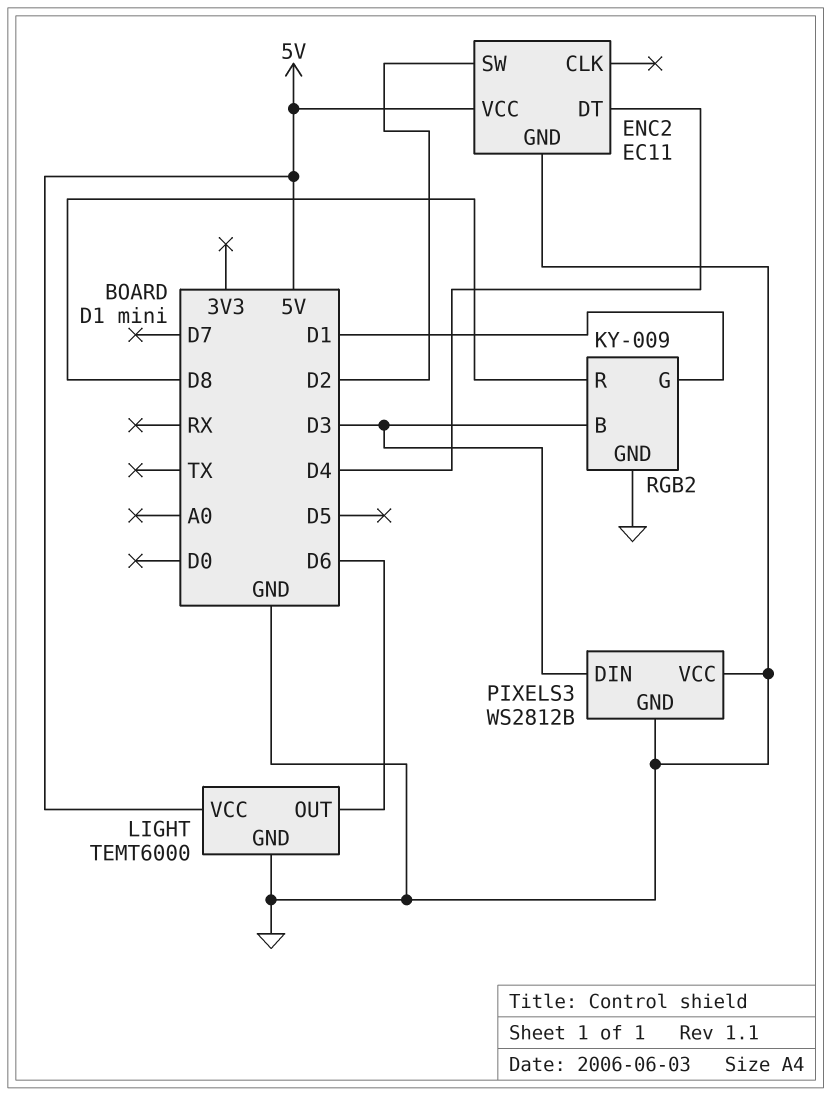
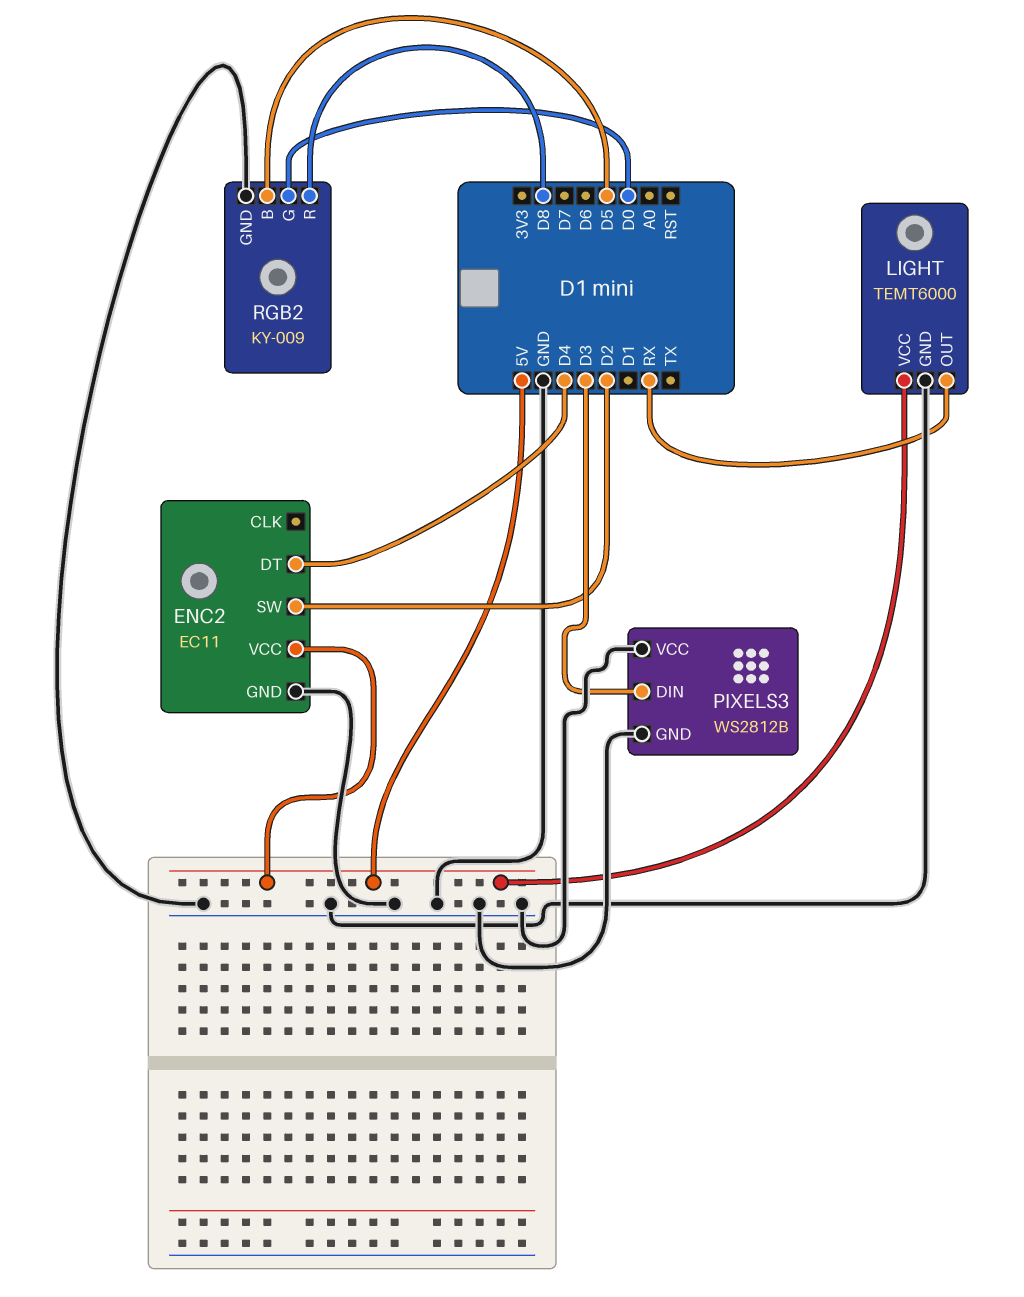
LIGHT pin OUT: D6 -> RX
RGB2 pin B: D3 -> D5
RGB2 pin G: D1 -> D0

